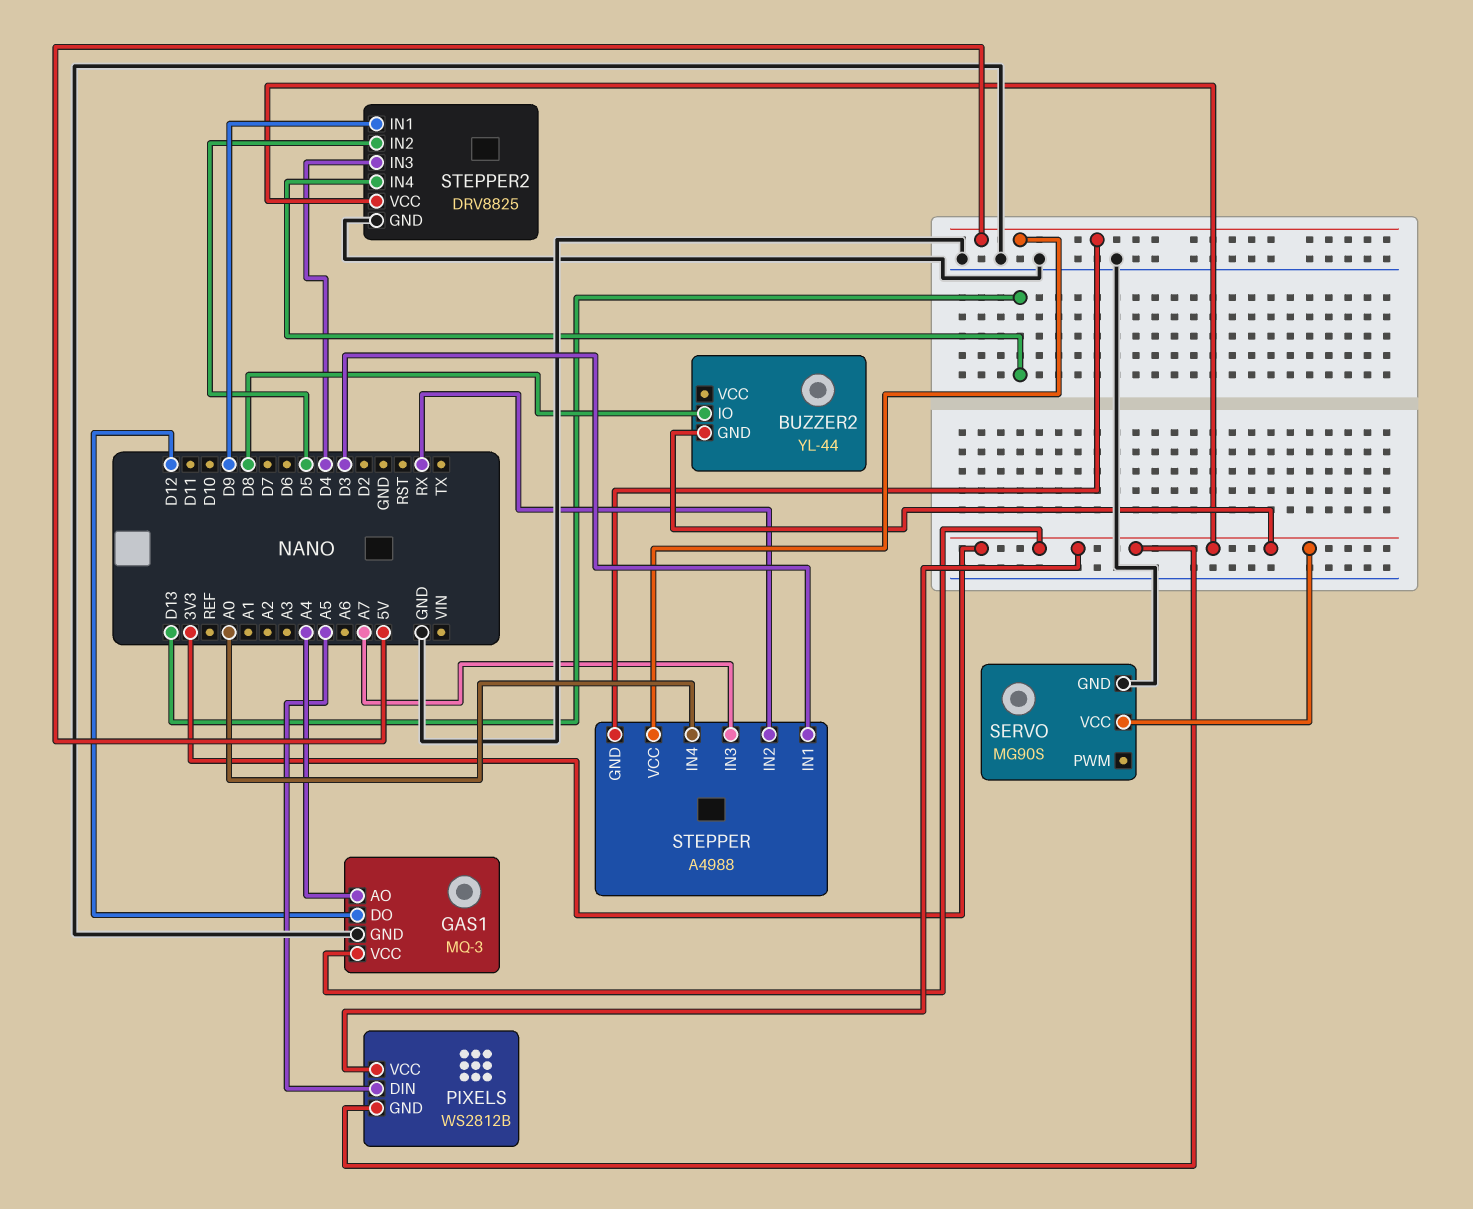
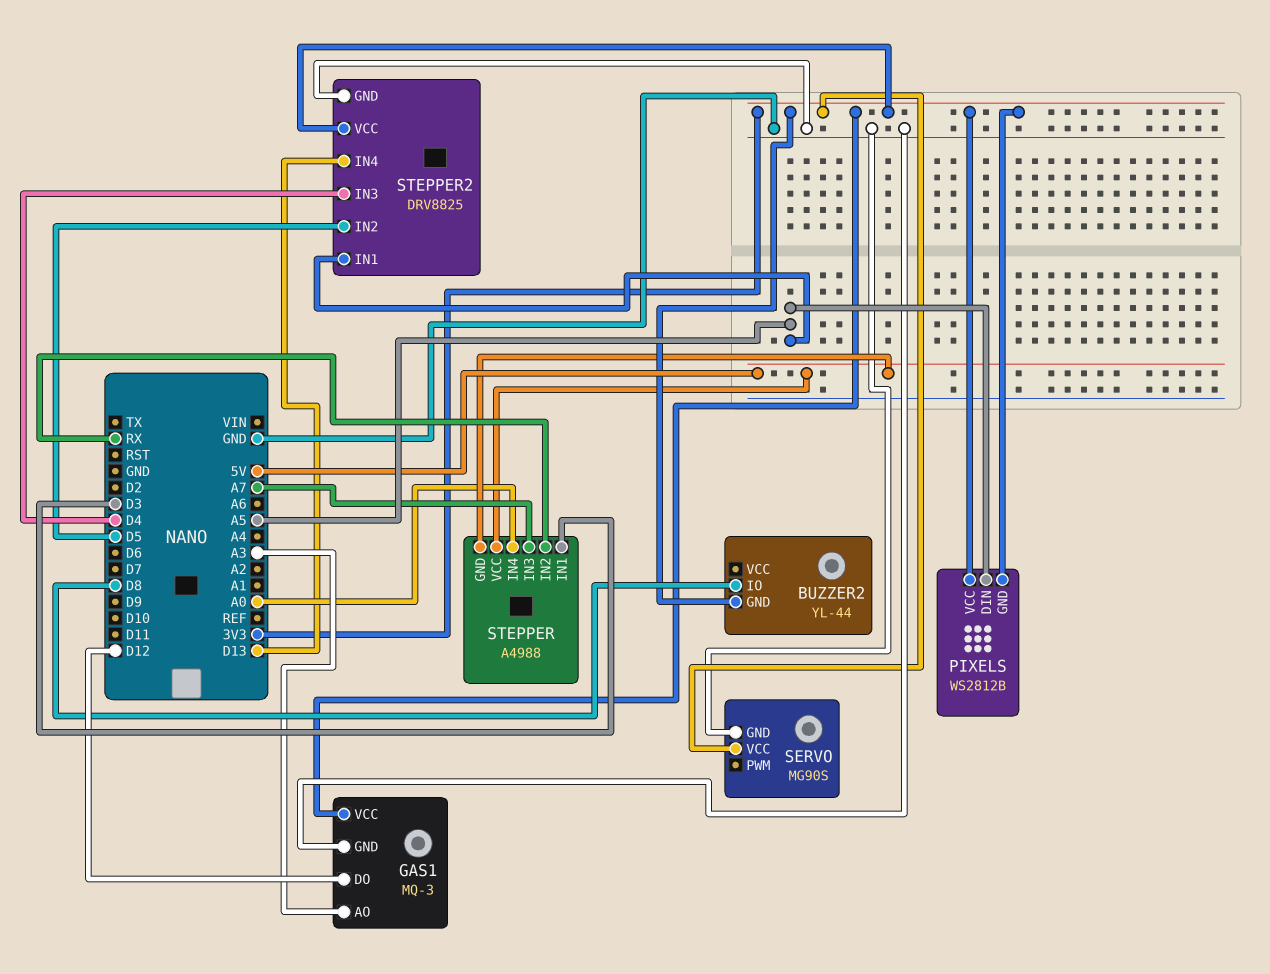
GAS1 pin AO: A4 -> A3
STEPPER2 pin IN1: D9 -> A5

